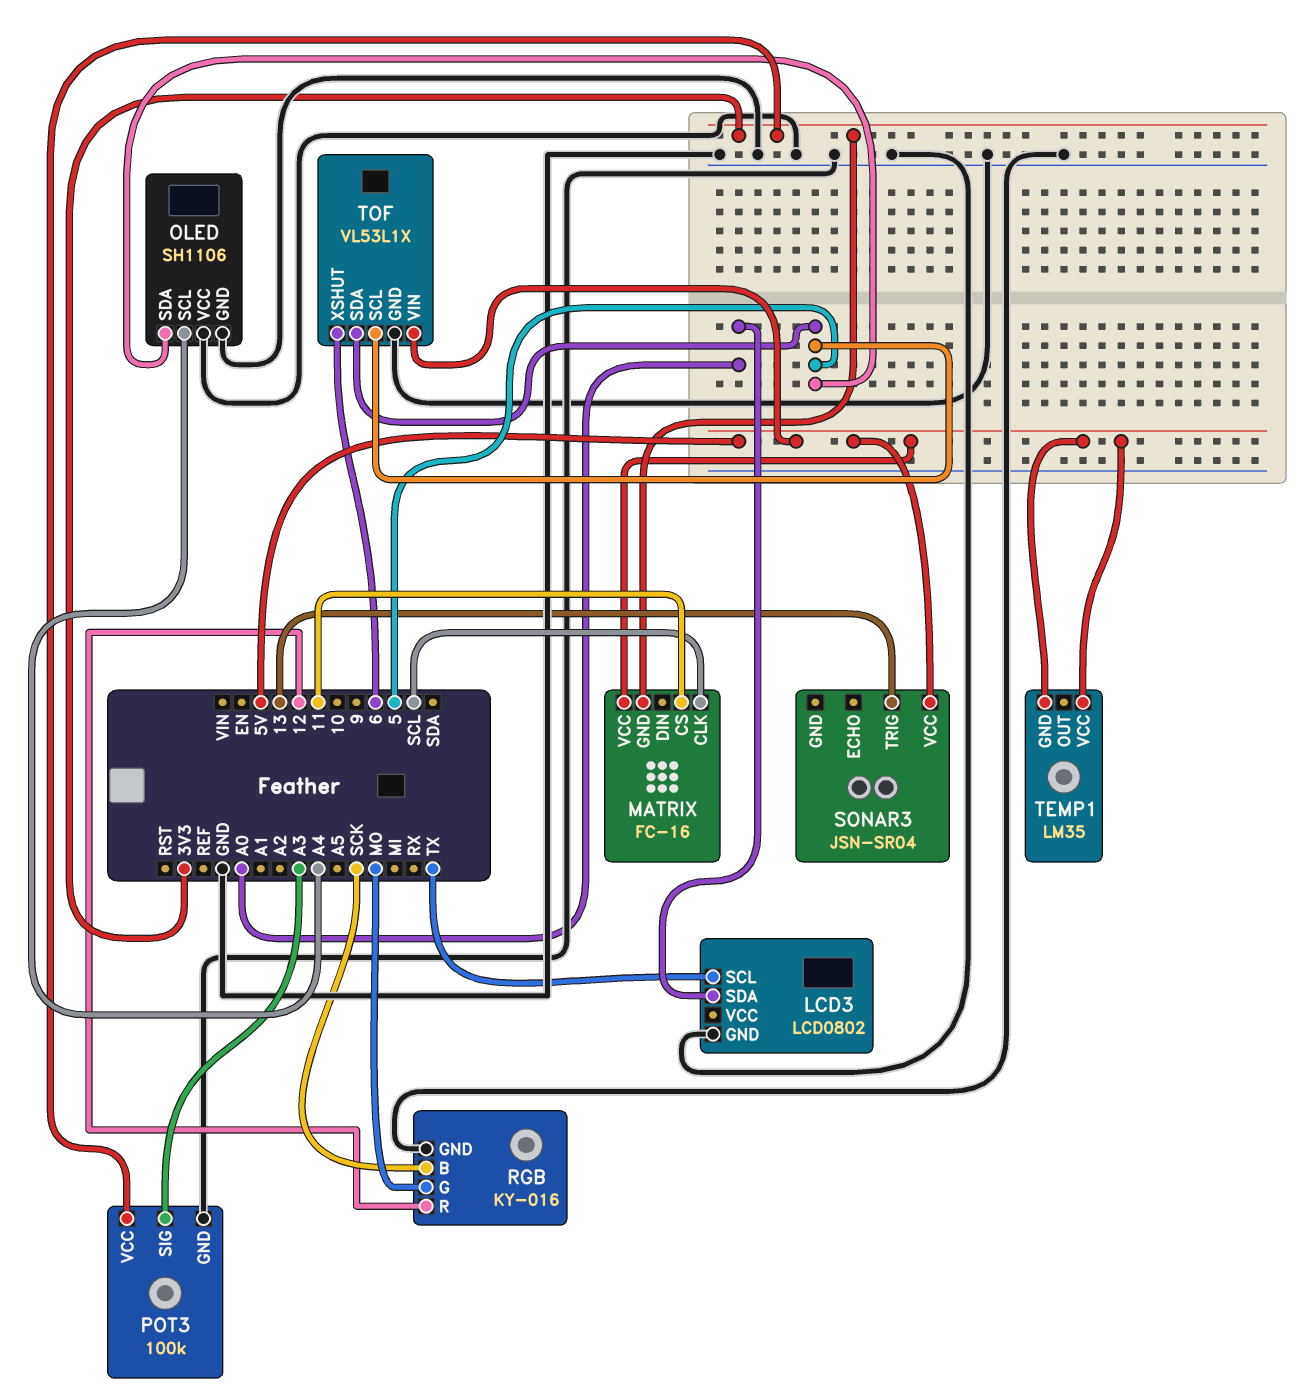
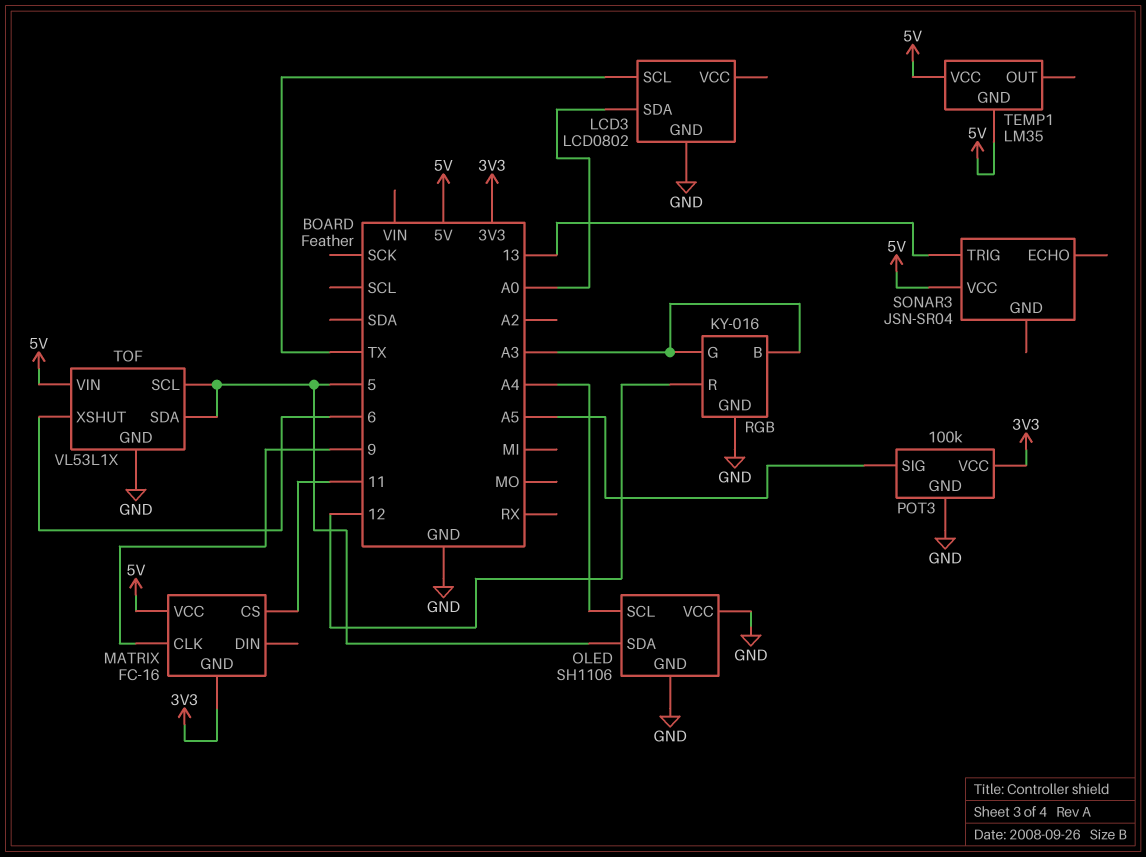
MATRIX pin CLK: SCL -> 9
POT3 pin SIG: A3 -> A5
RGB pin B: SCK -> A3
RGB pin G: MO -> A3

